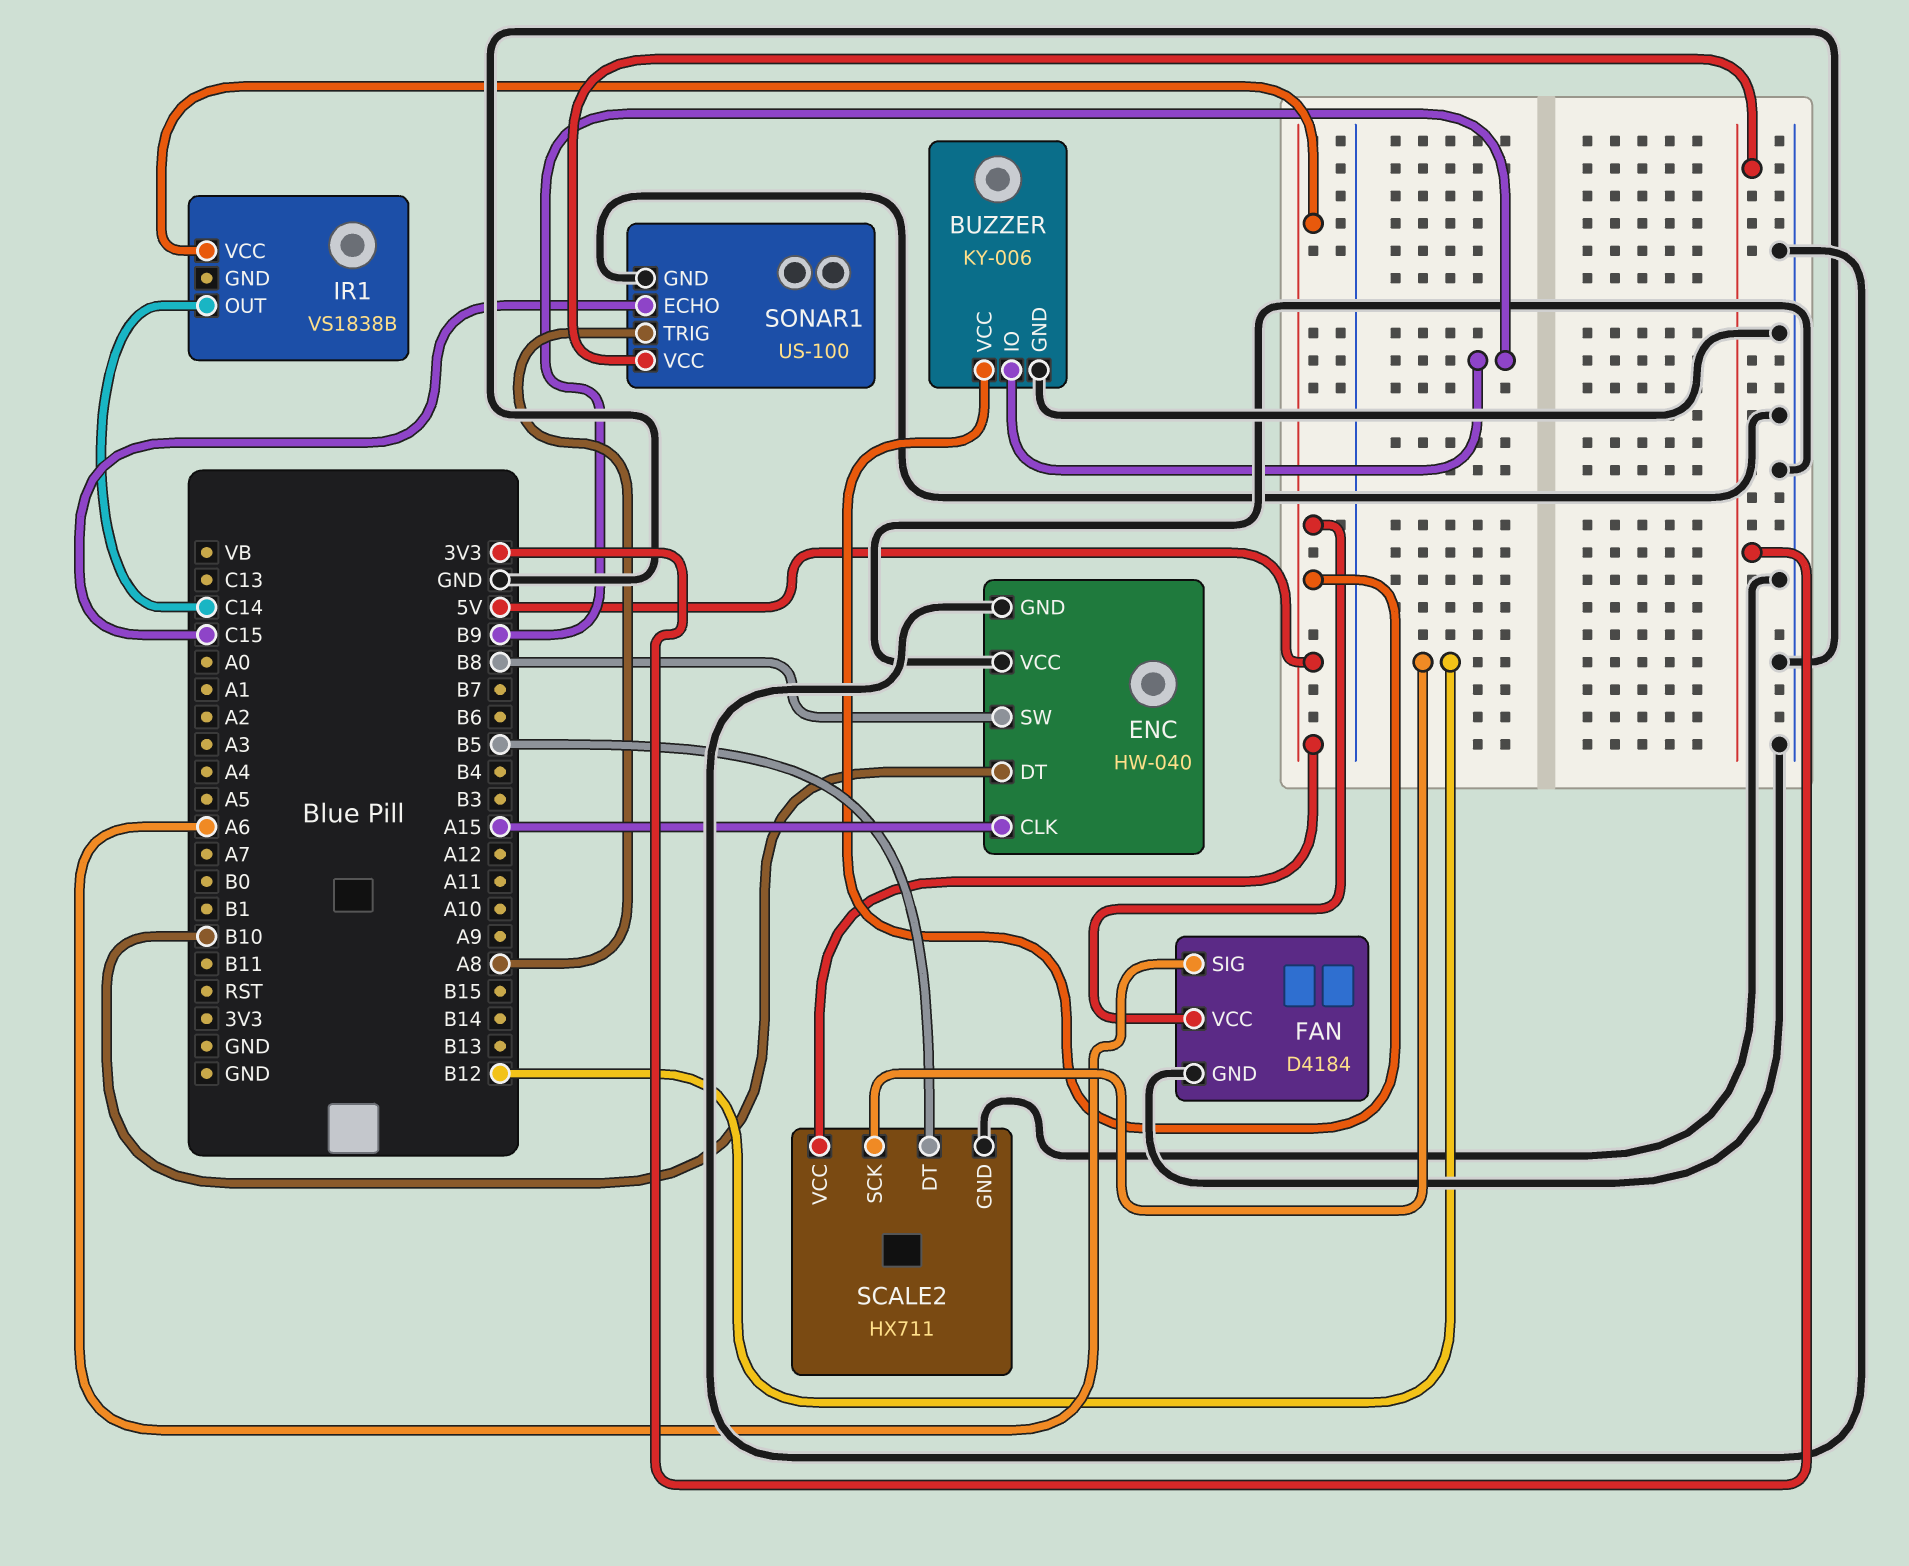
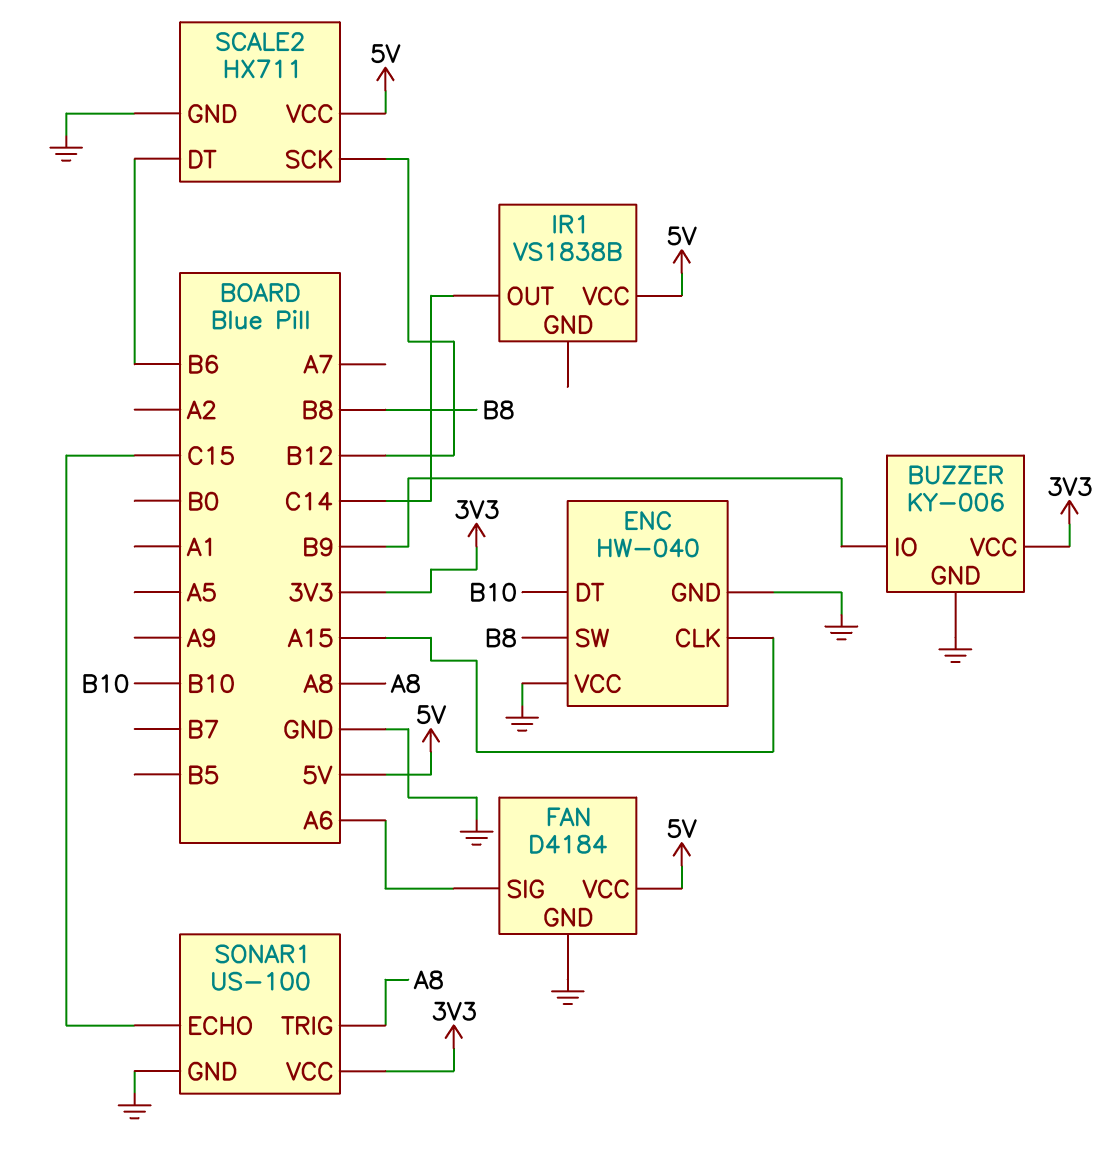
BUZZER pin VCC: 5V -> 3V3
SCALE2 pin DT: B5 -> B6

